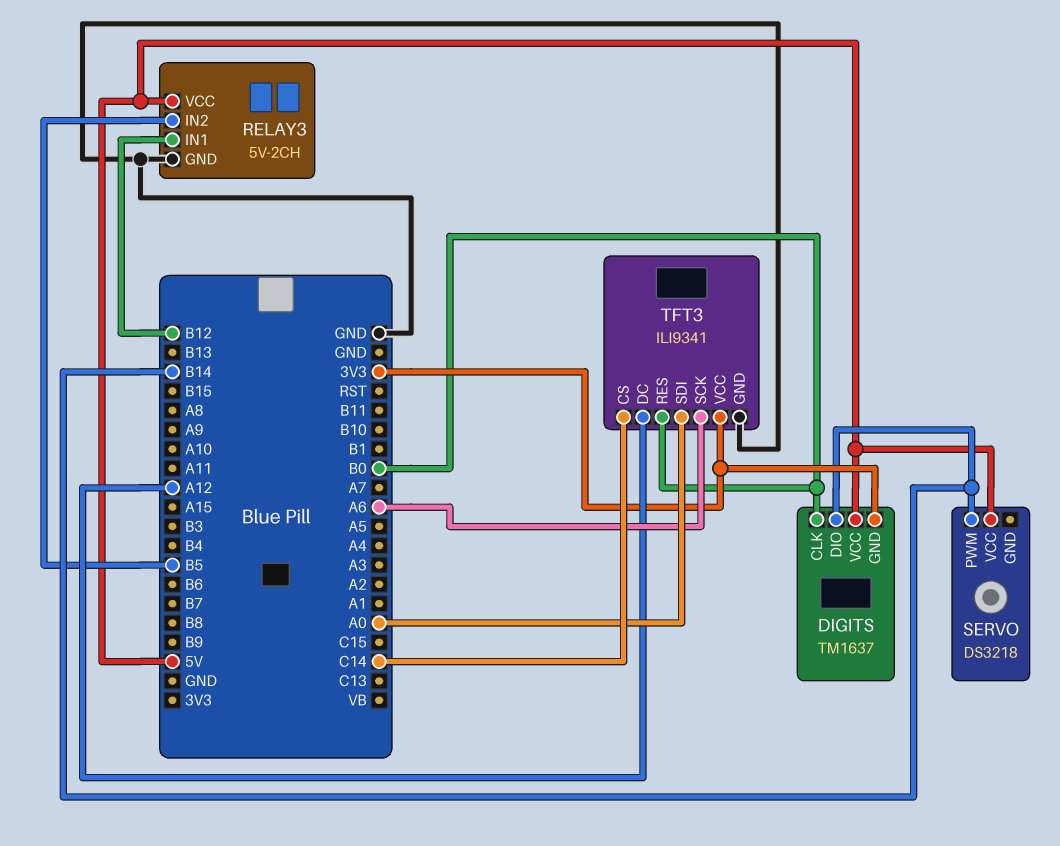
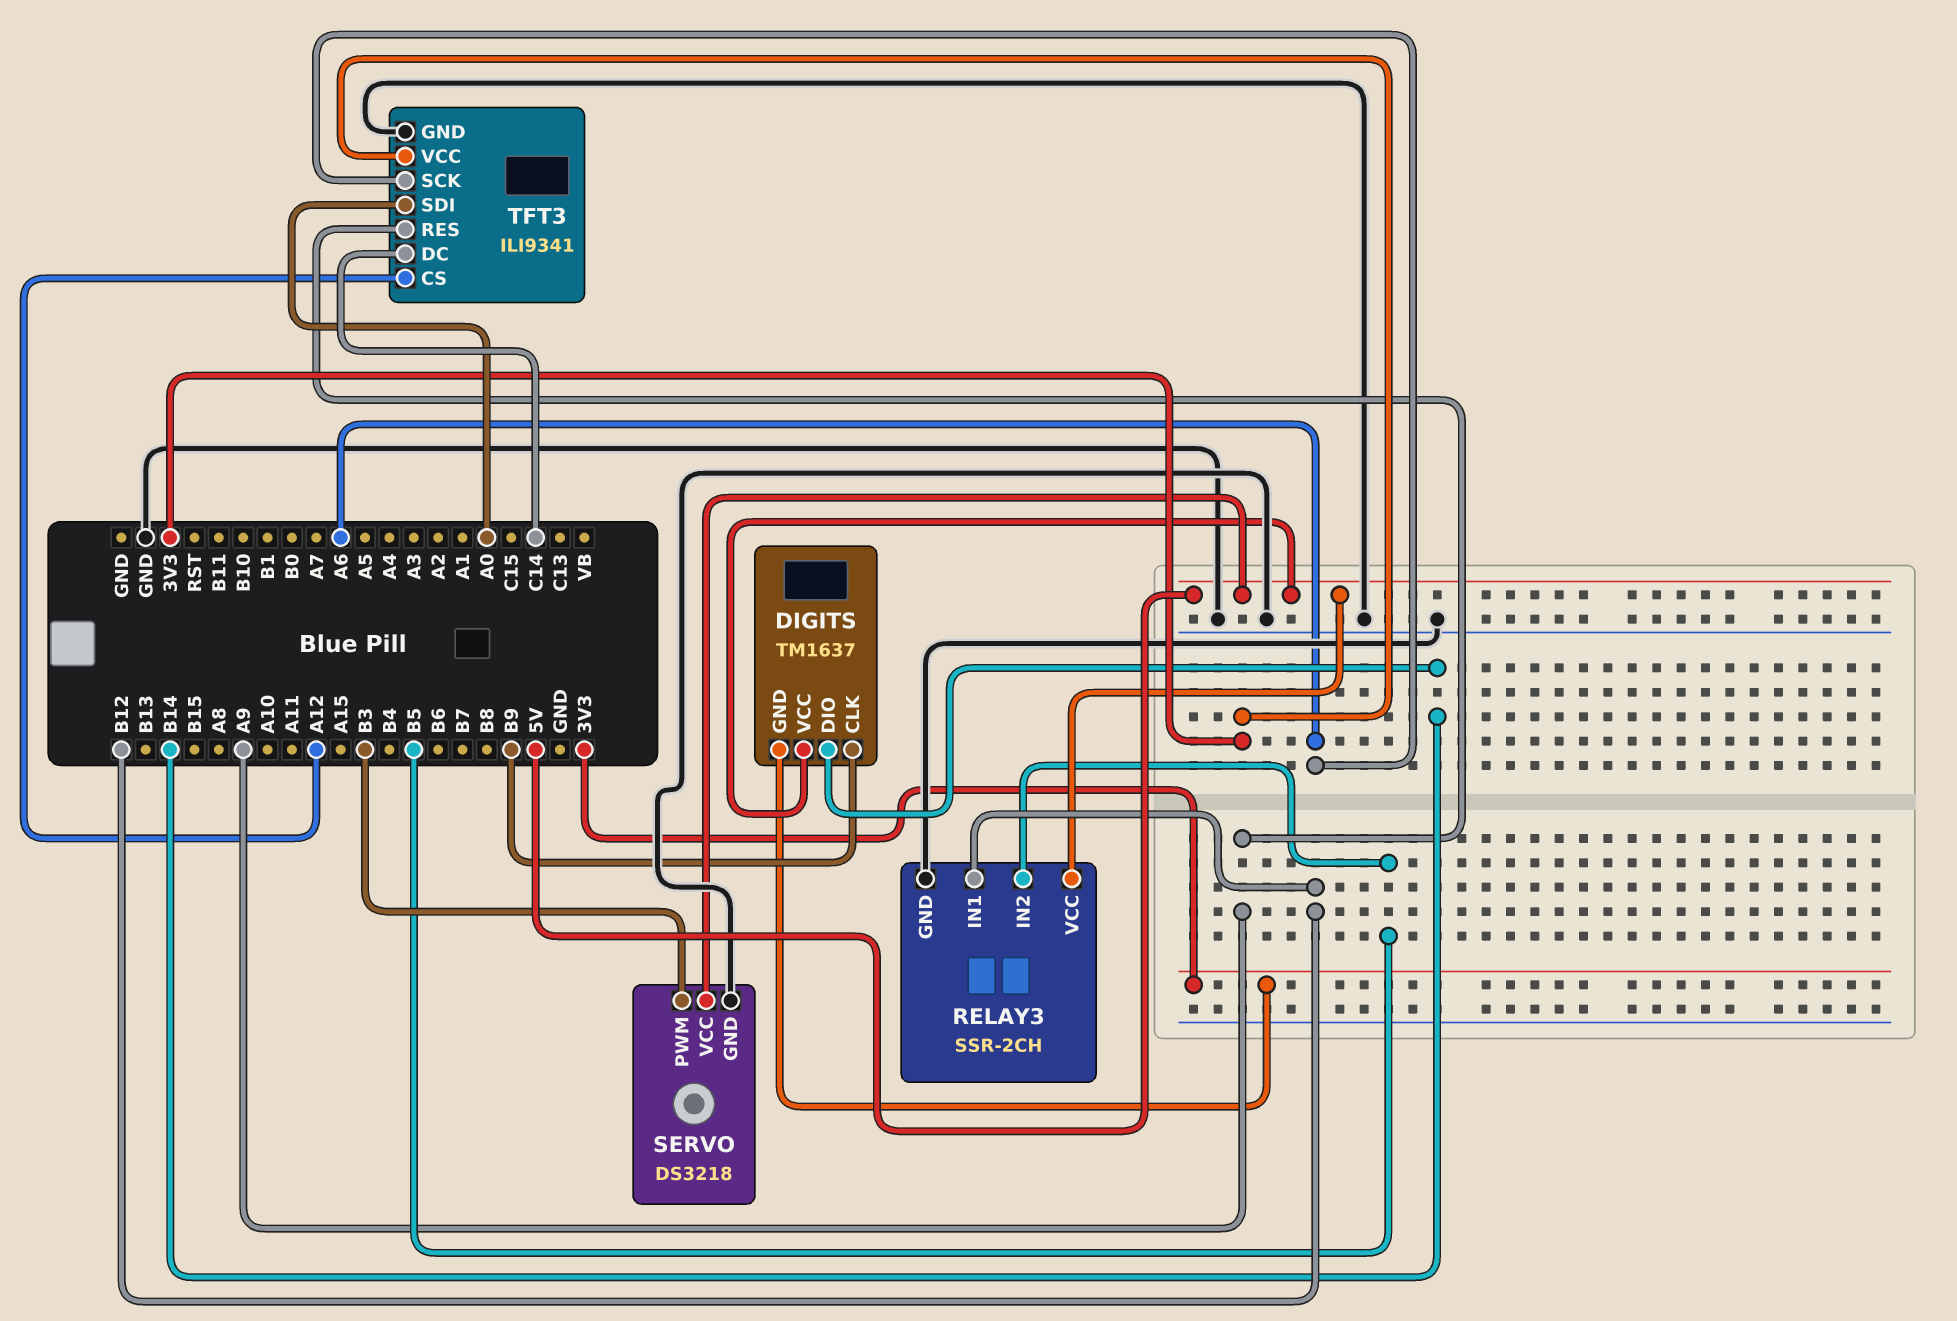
DIGITS pin CLK: B0 -> B9
RELAY3: 5V-2CH -> SSR-2CH
SERVO pin GND: none -> GND
SERVO pin PWM: B14 -> B3
TFT3 pin CS: C14 -> A12
TFT3 pin DC: A12 -> C14
TFT3 pin RES: B0 -> A9

